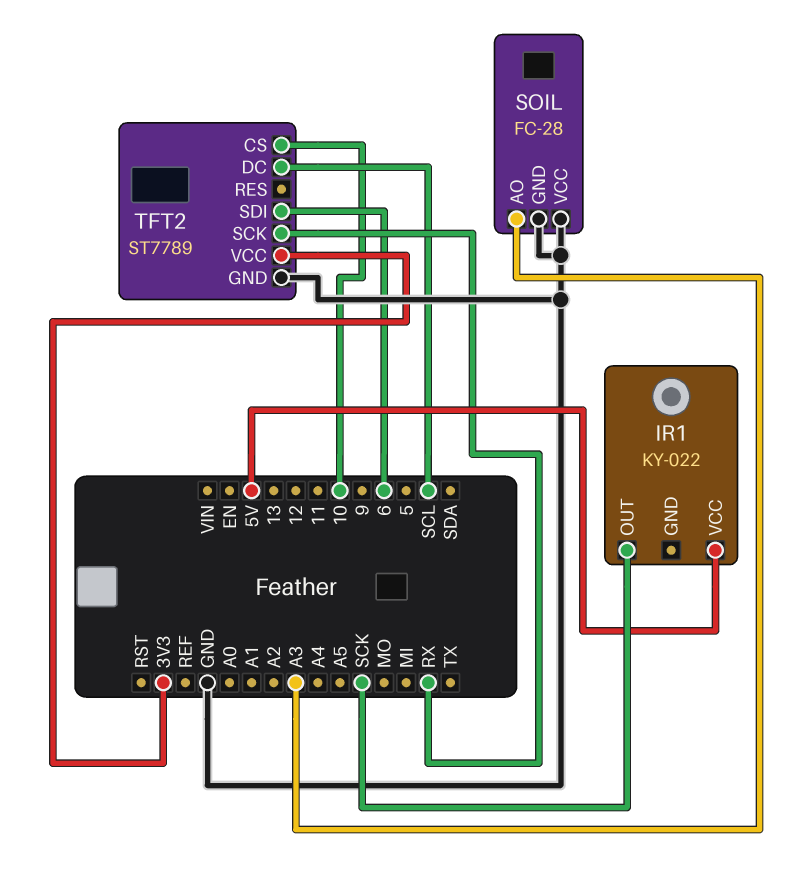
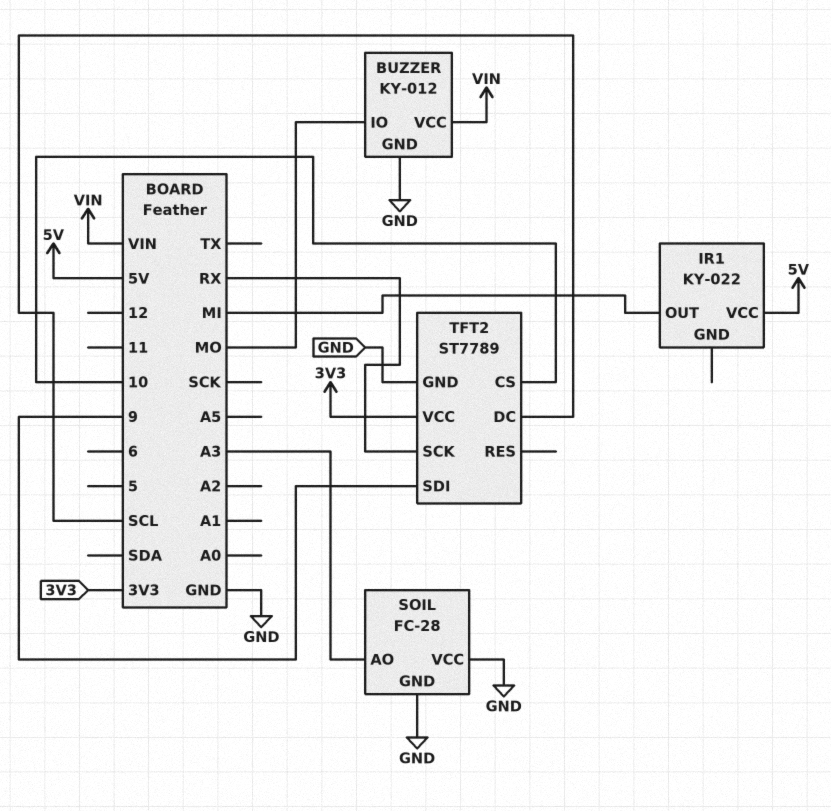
BUZZER: none -> KY-012
BUZZER pin GND: none -> GND
BUZZER pin IO: none -> MO
BUZZER pin VCC: none -> VIN
IR1 pin OUT: SCK -> MI
TFT2 pin SDI: 6 -> 9

